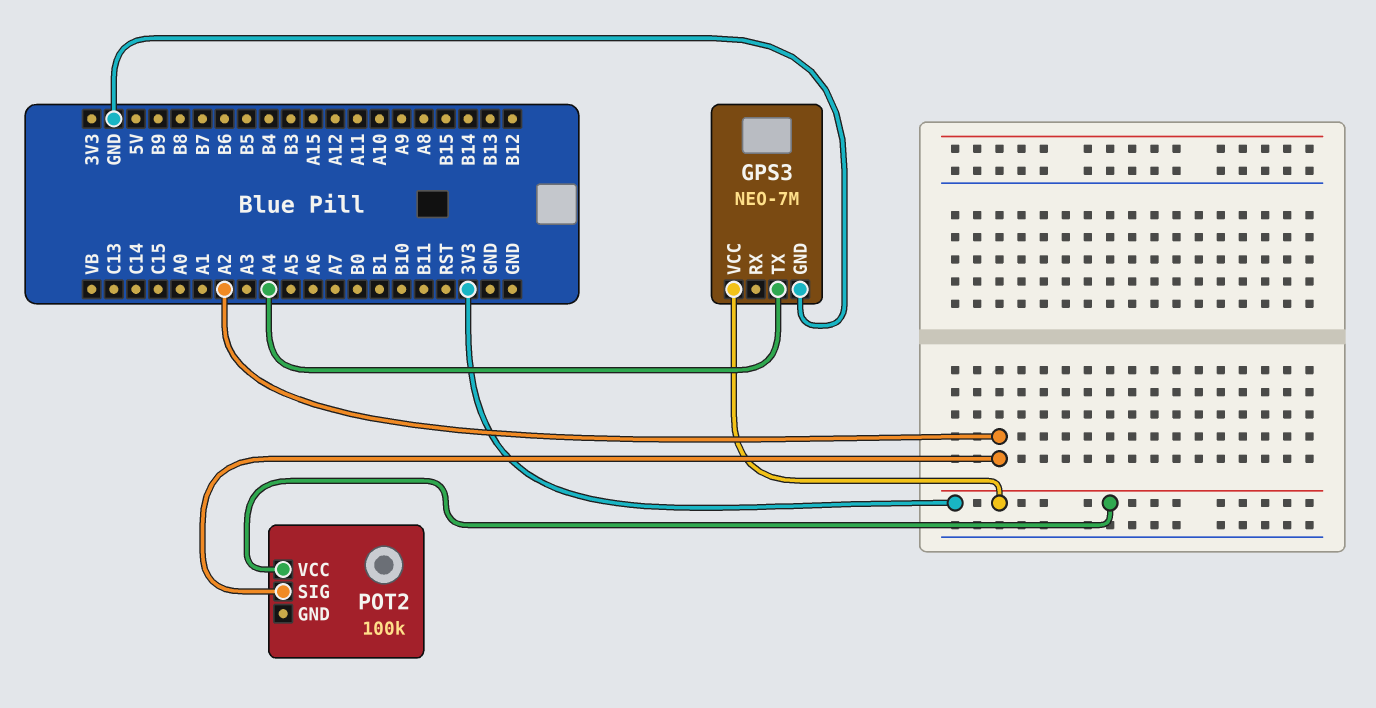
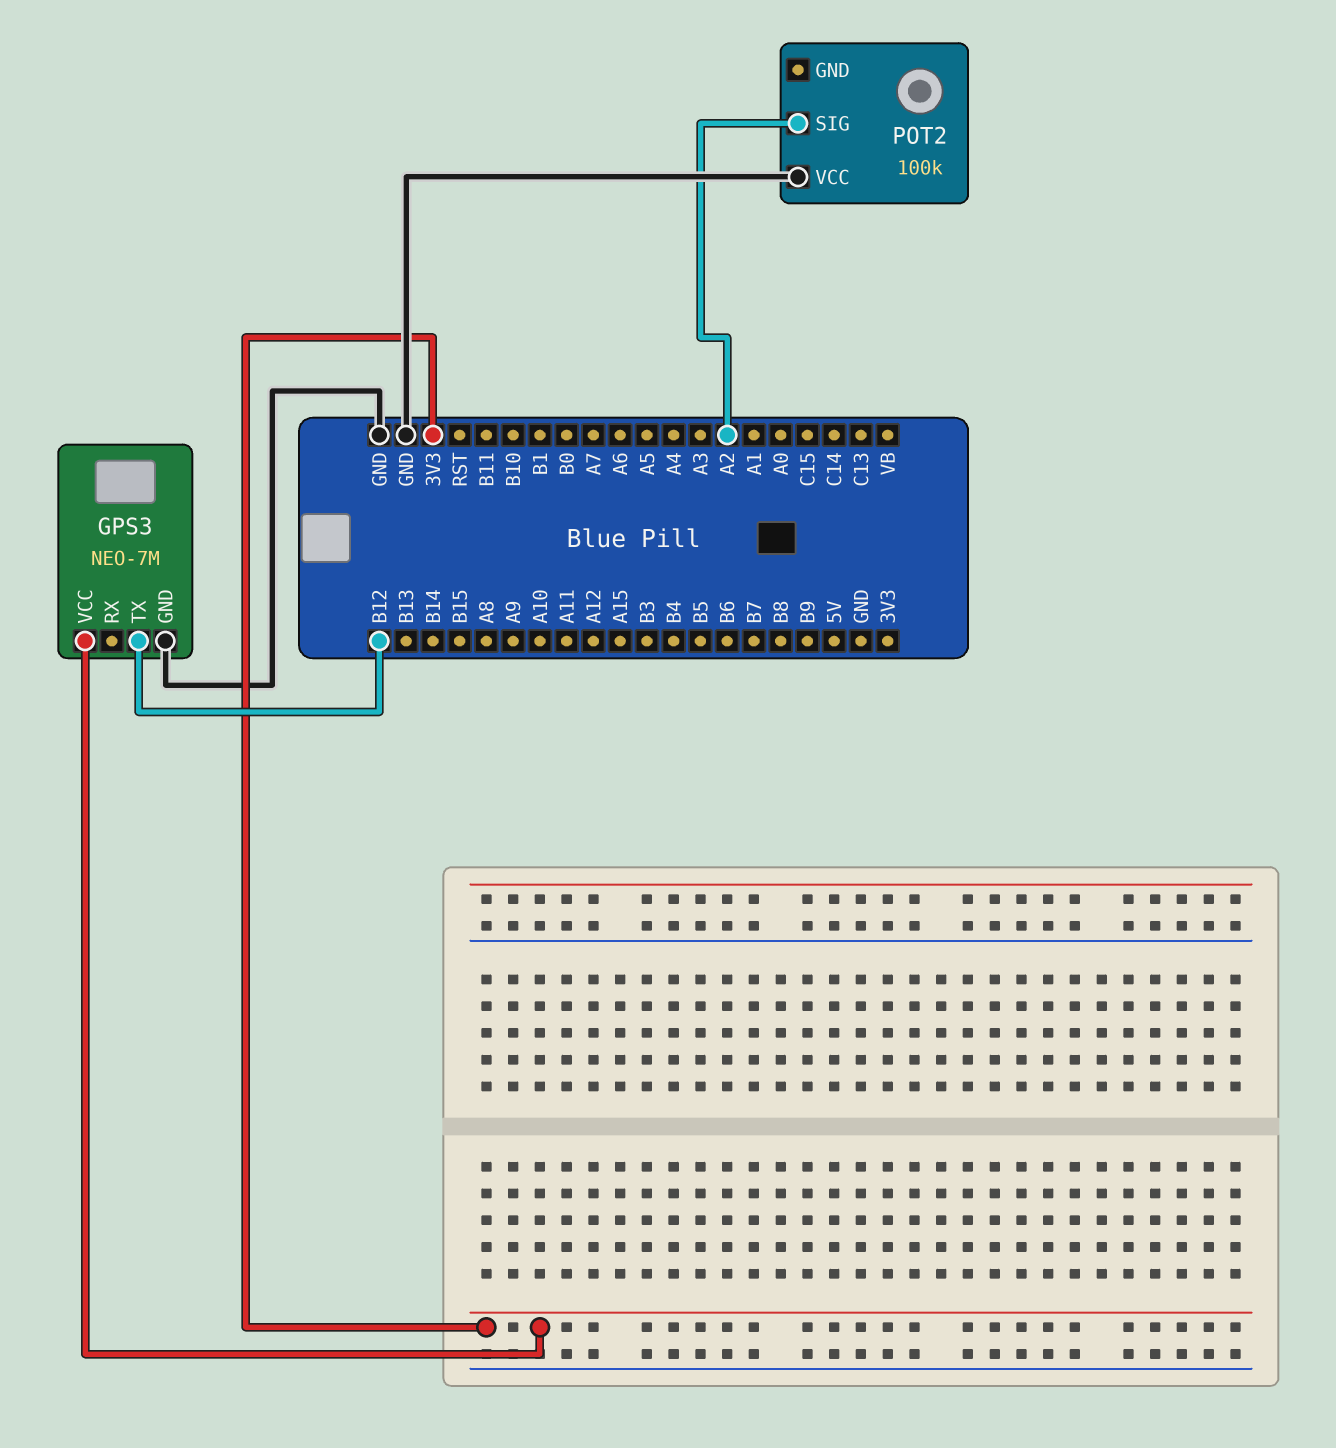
GPS3 pin TX: A4 -> B12
POT2 pin VCC: 3V3 -> GND

